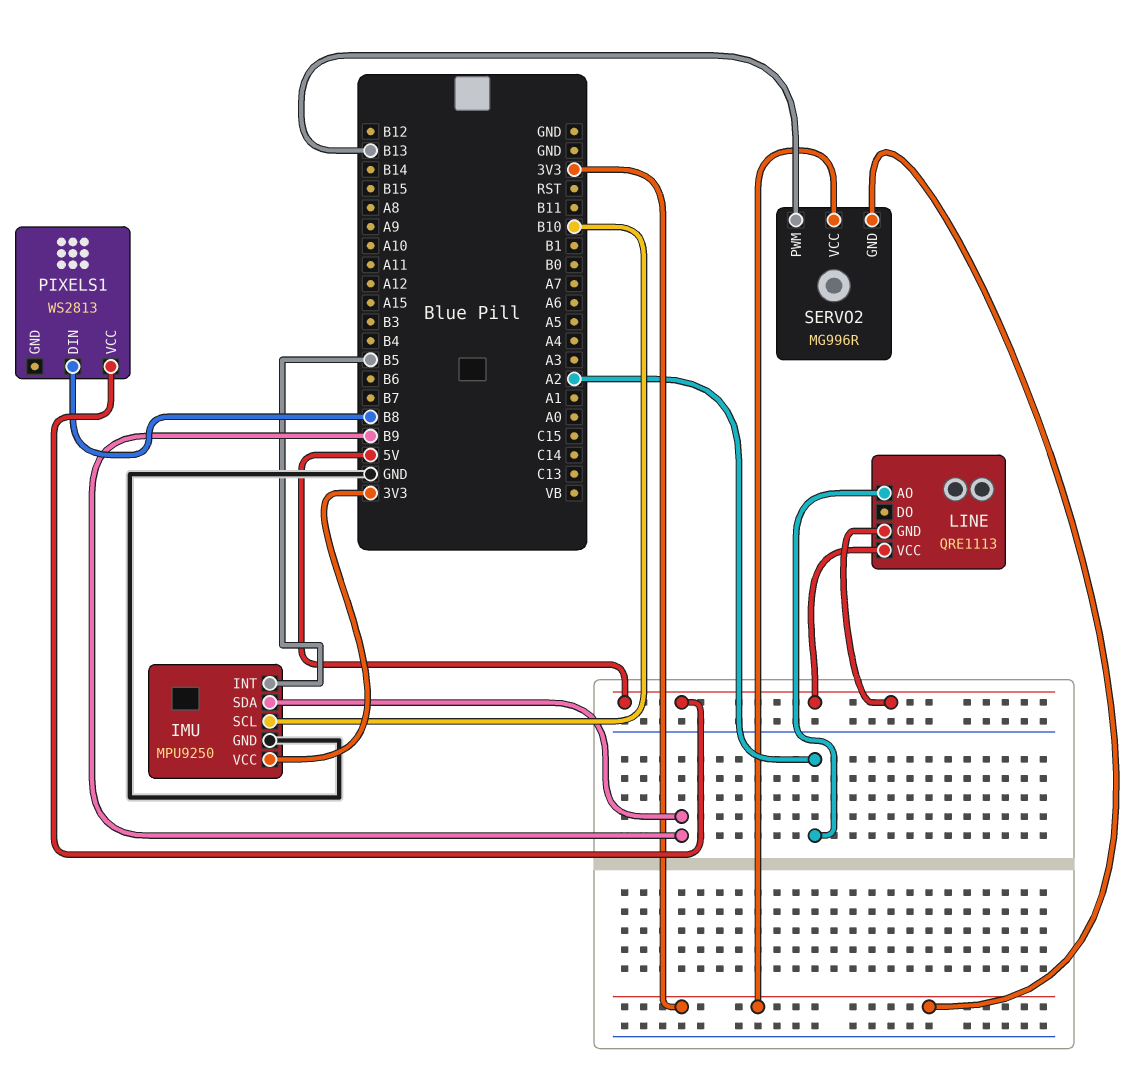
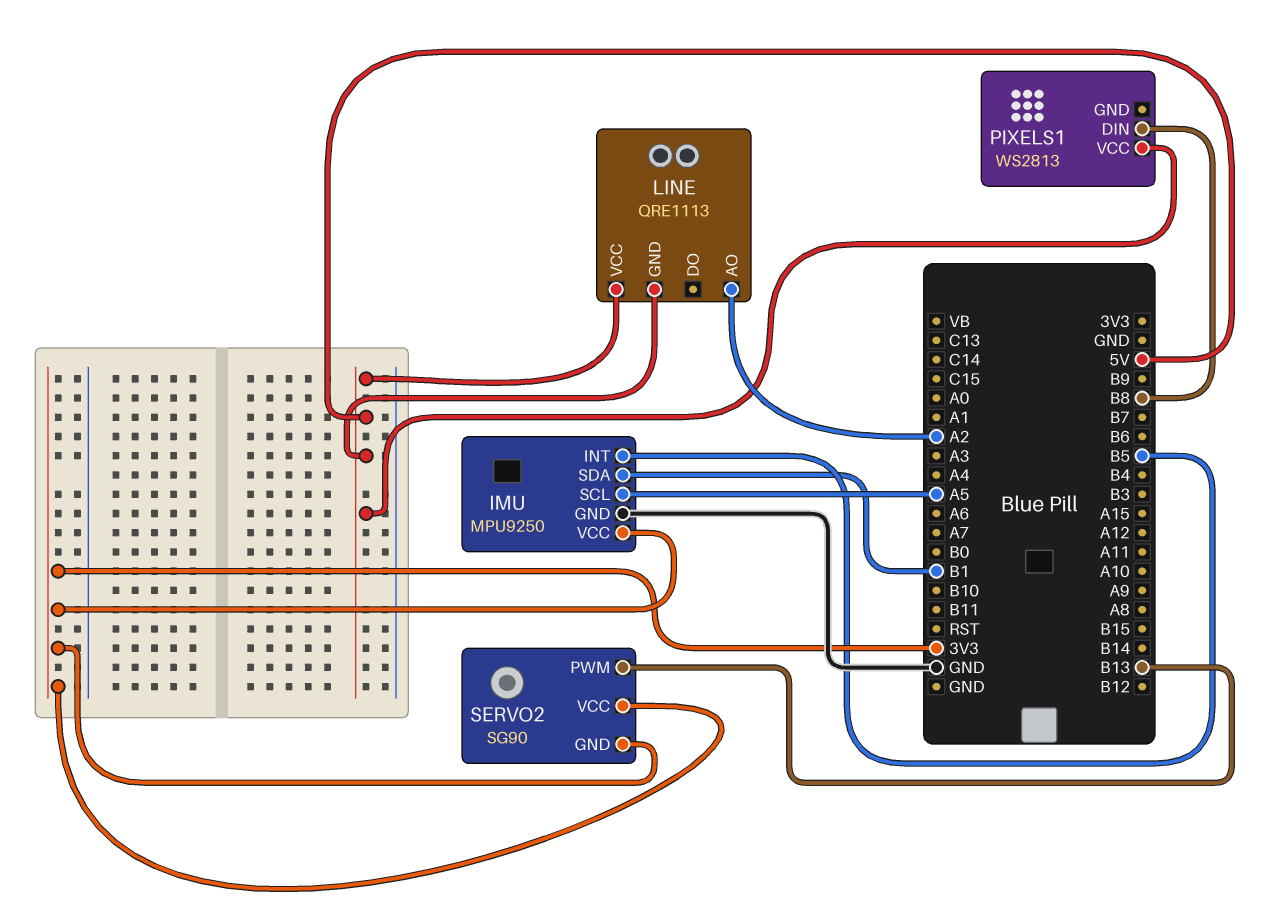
IMU pin SCL: B10 -> A5
IMU pin SDA: B9 -> B1
SERVO2: MG996R -> SG90

